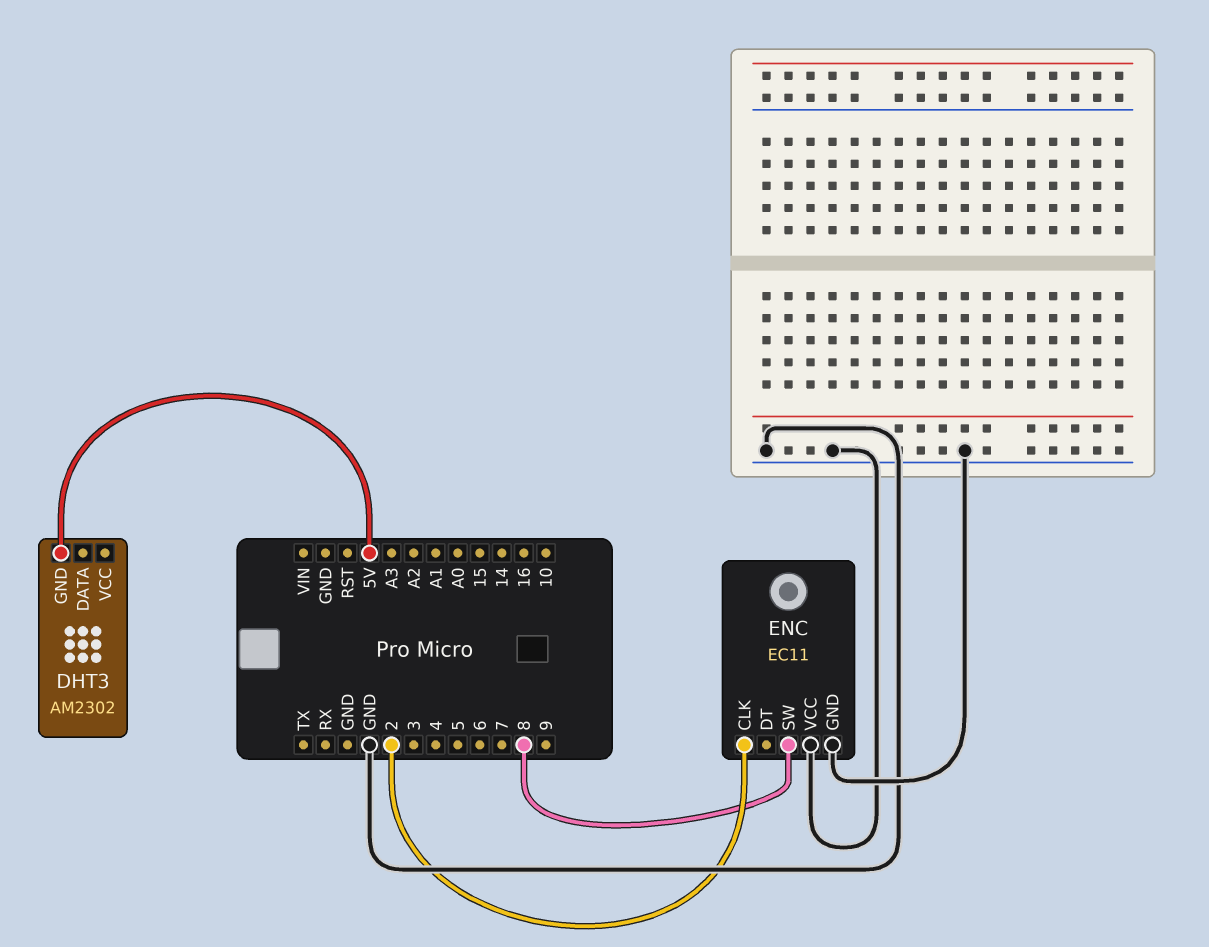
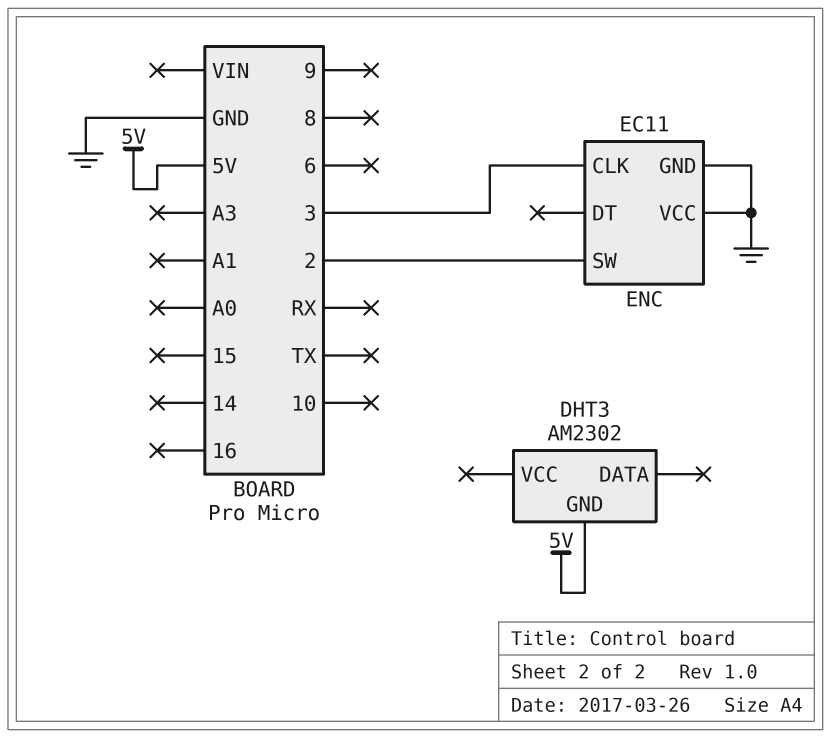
ENC pin CLK: 2 -> 3
ENC pin SW: 8 -> 2

